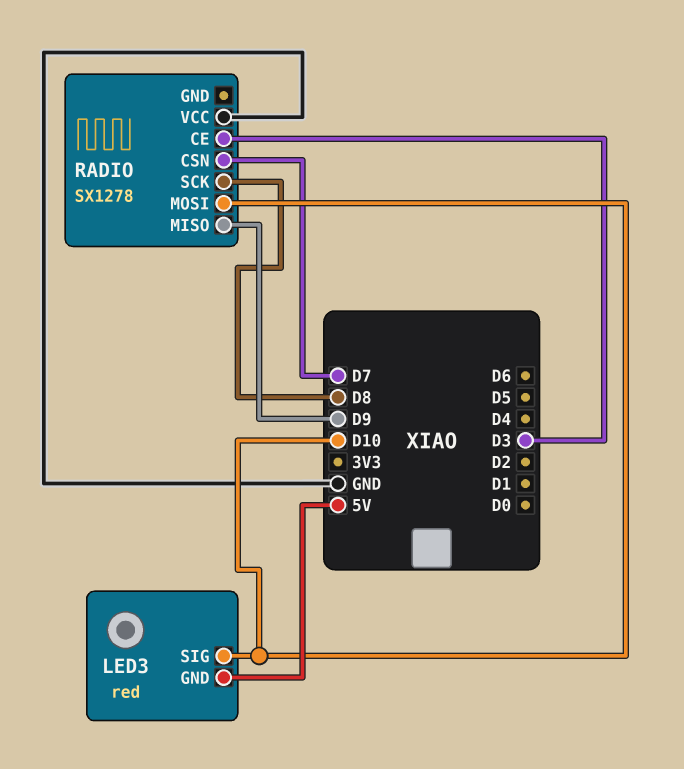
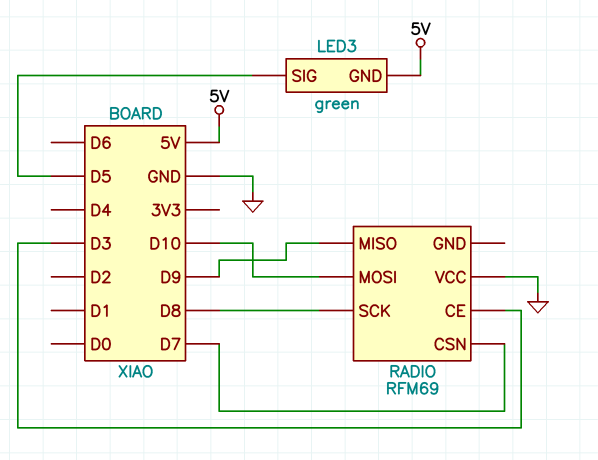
LED3: red -> green
LED3 pin SIG: D10 -> D5
RADIO: SX1278 -> RFM69

